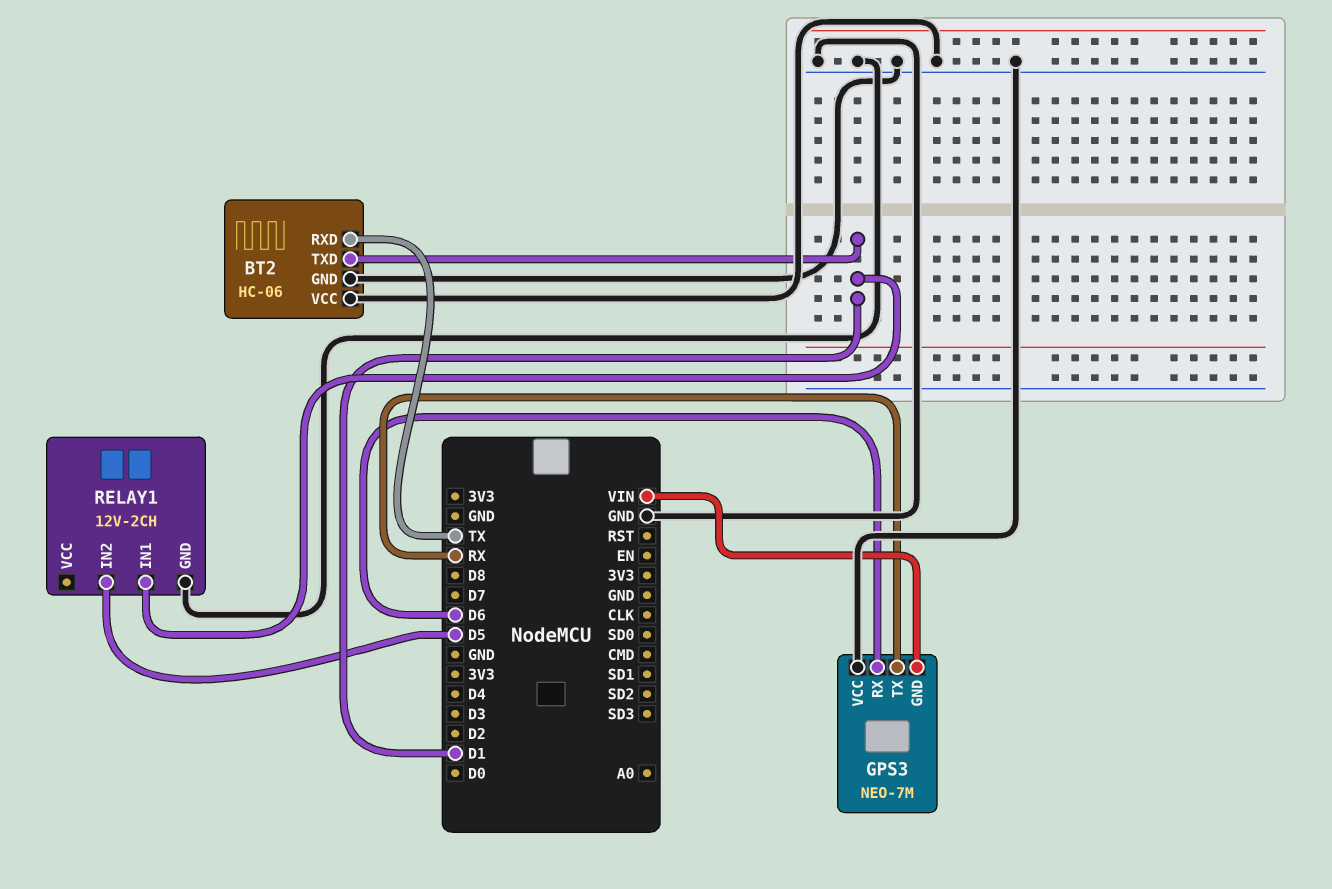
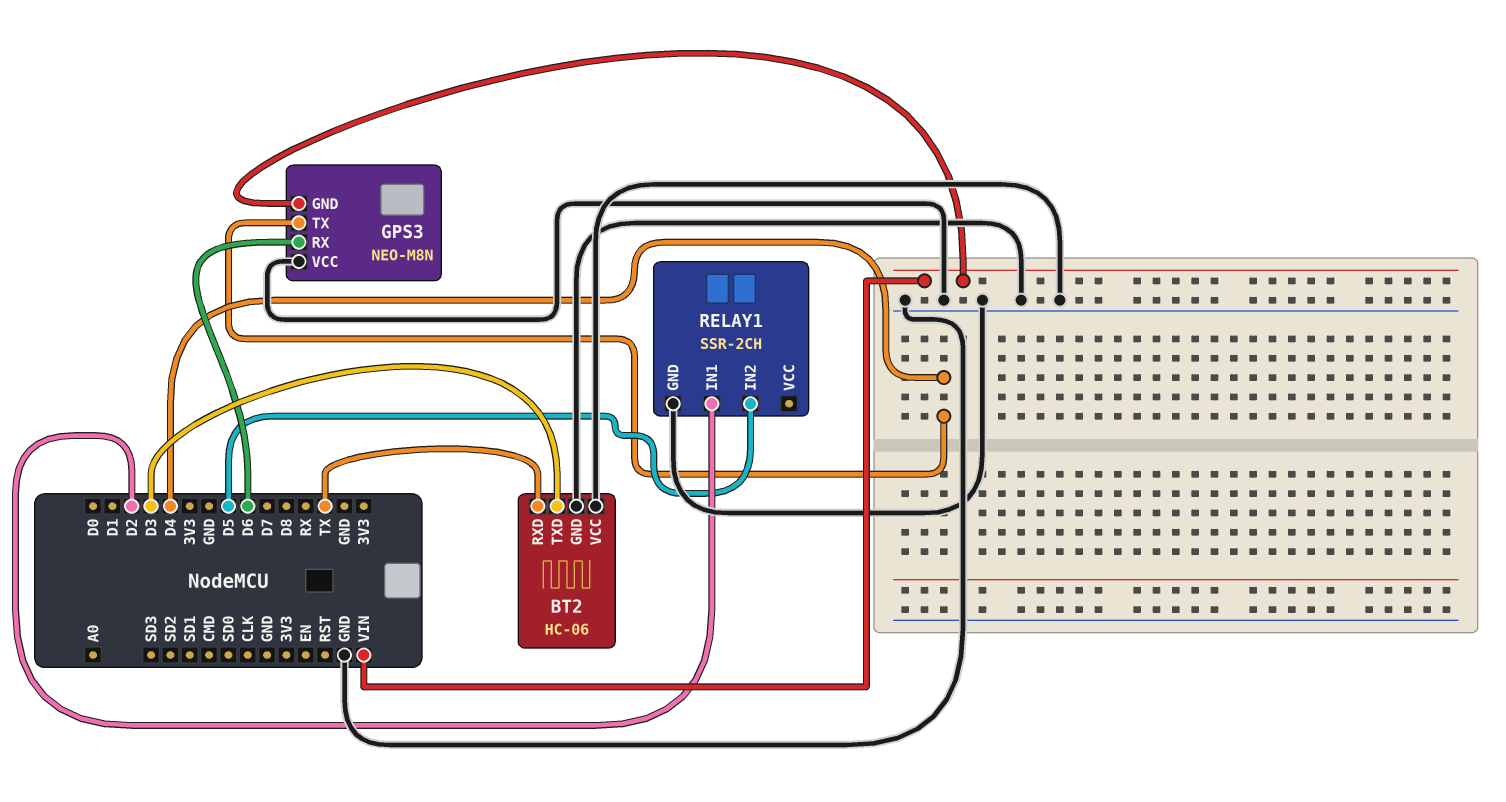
BT2 pin TXD: D1 -> D3
GPS3: NEO-7M -> NEO-M8N
GPS3 pin TX: RX -> D4
RELAY1: 12V-2CH -> SSR-2CH
RELAY1 pin IN1: D1 -> D2

